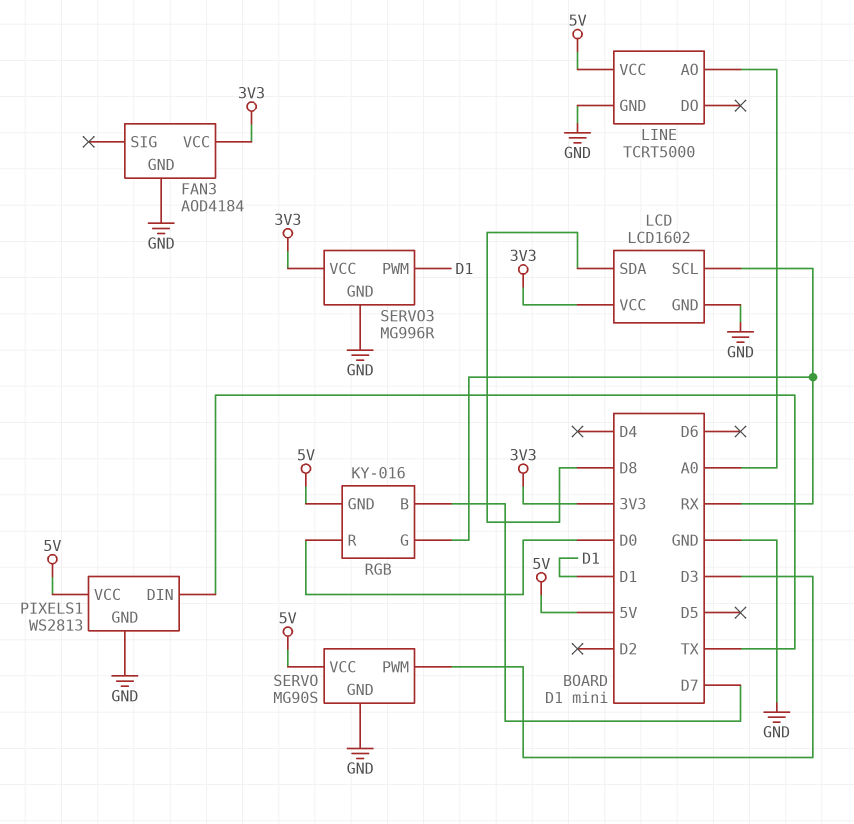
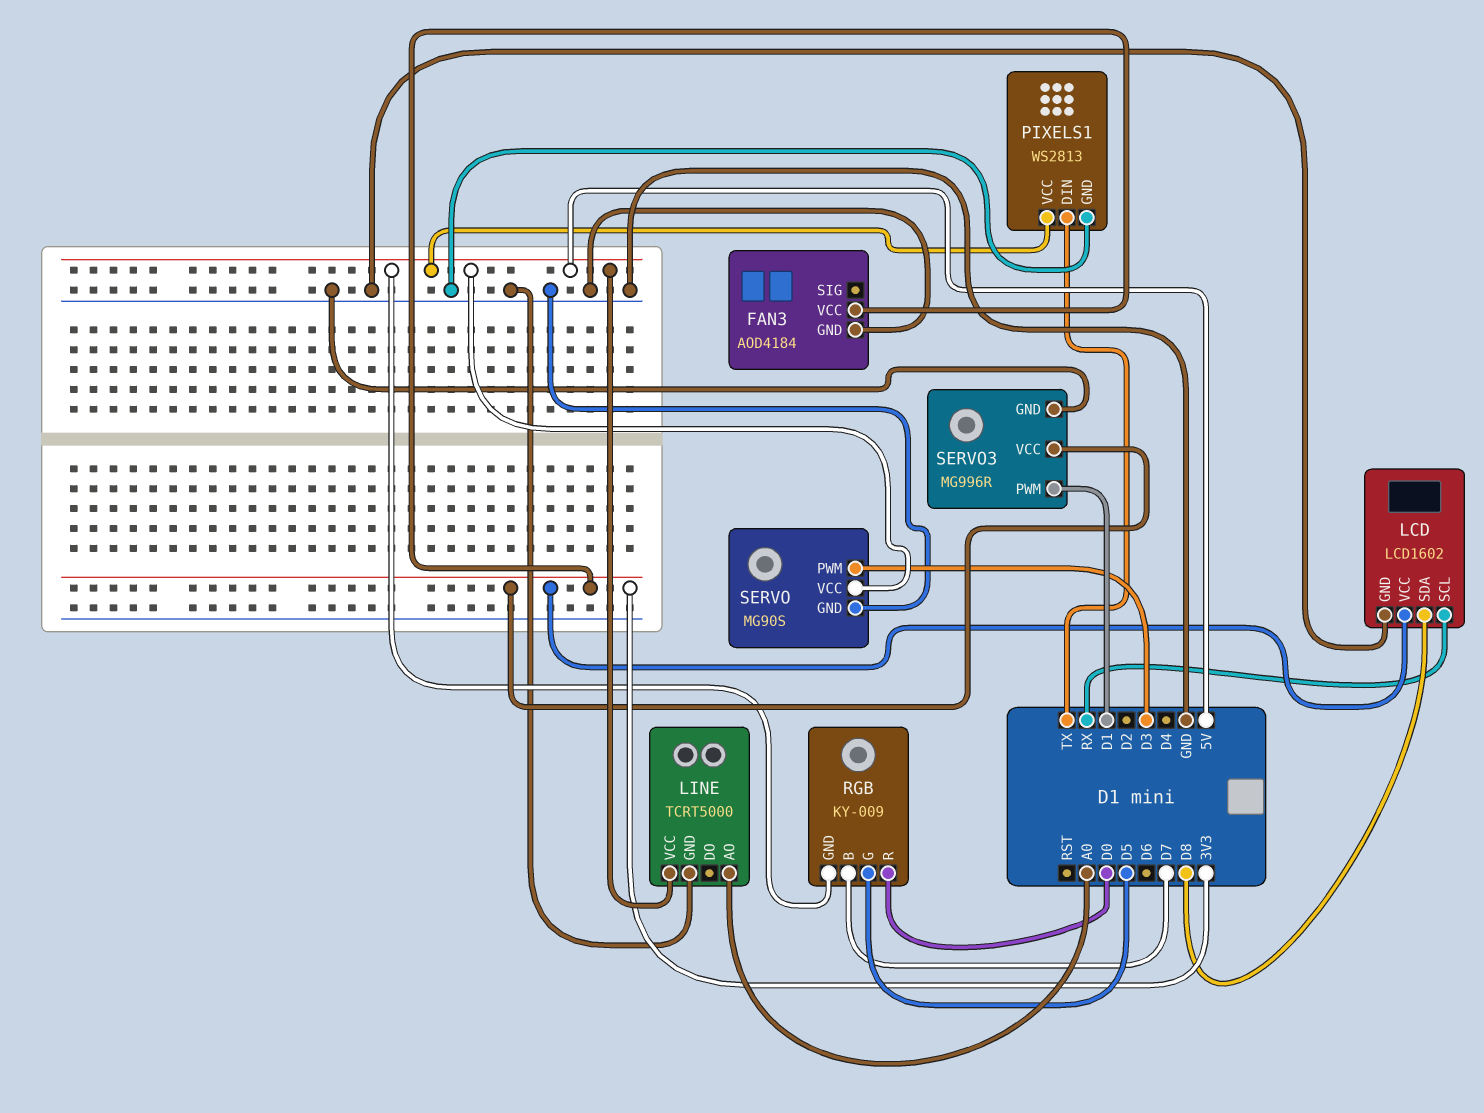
RGB: KY-016 -> KY-009
RGB pin G: RX -> D5

